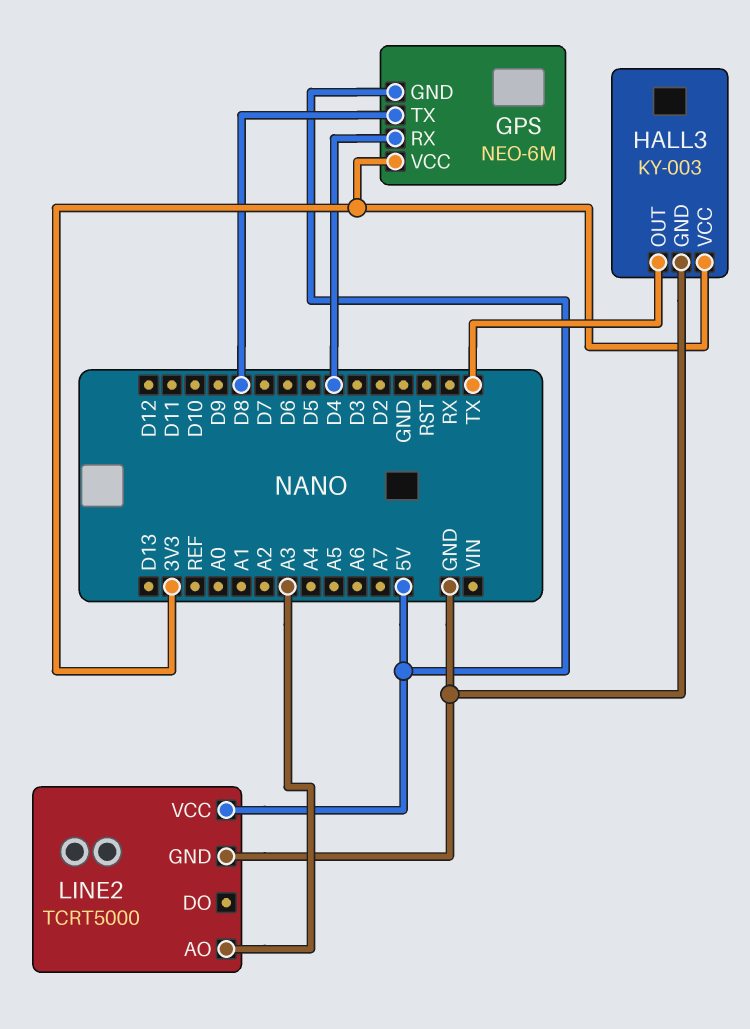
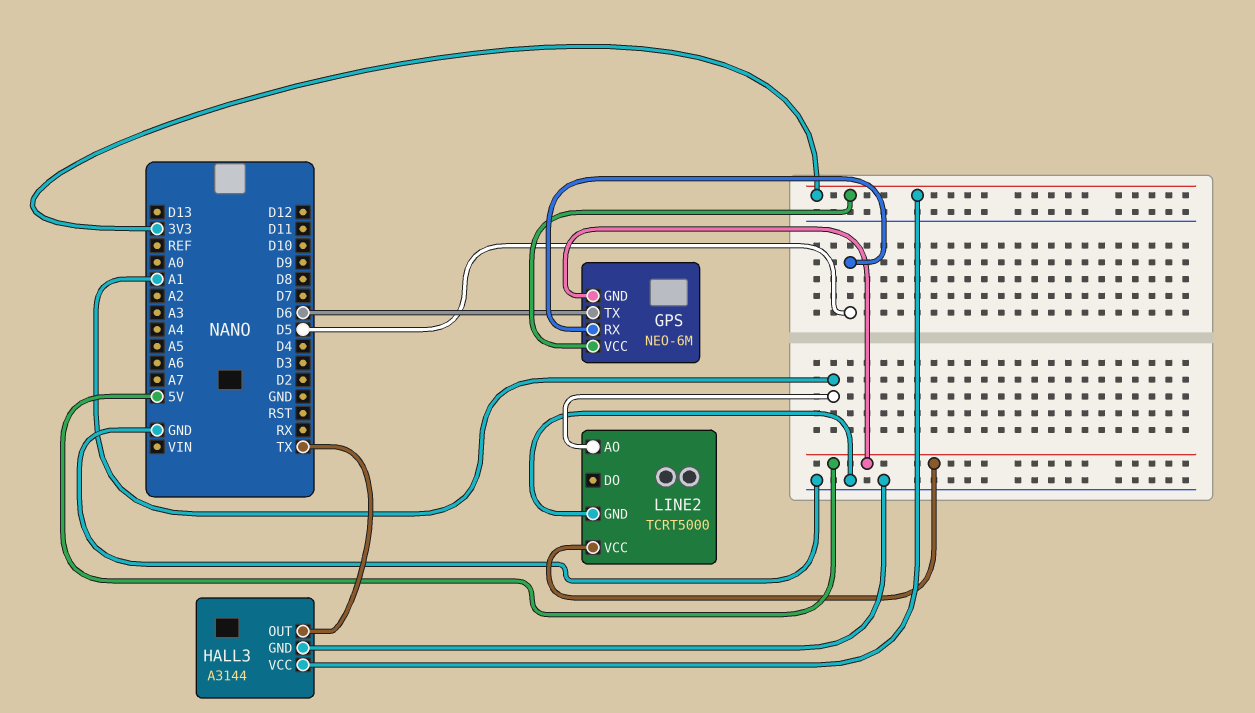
GPS pin RX: D4 -> D5
GPS pin TX: D8 -> D6
HALL3: KY-003 -> A3144
LINE2 pin AO: A3 -> A1

